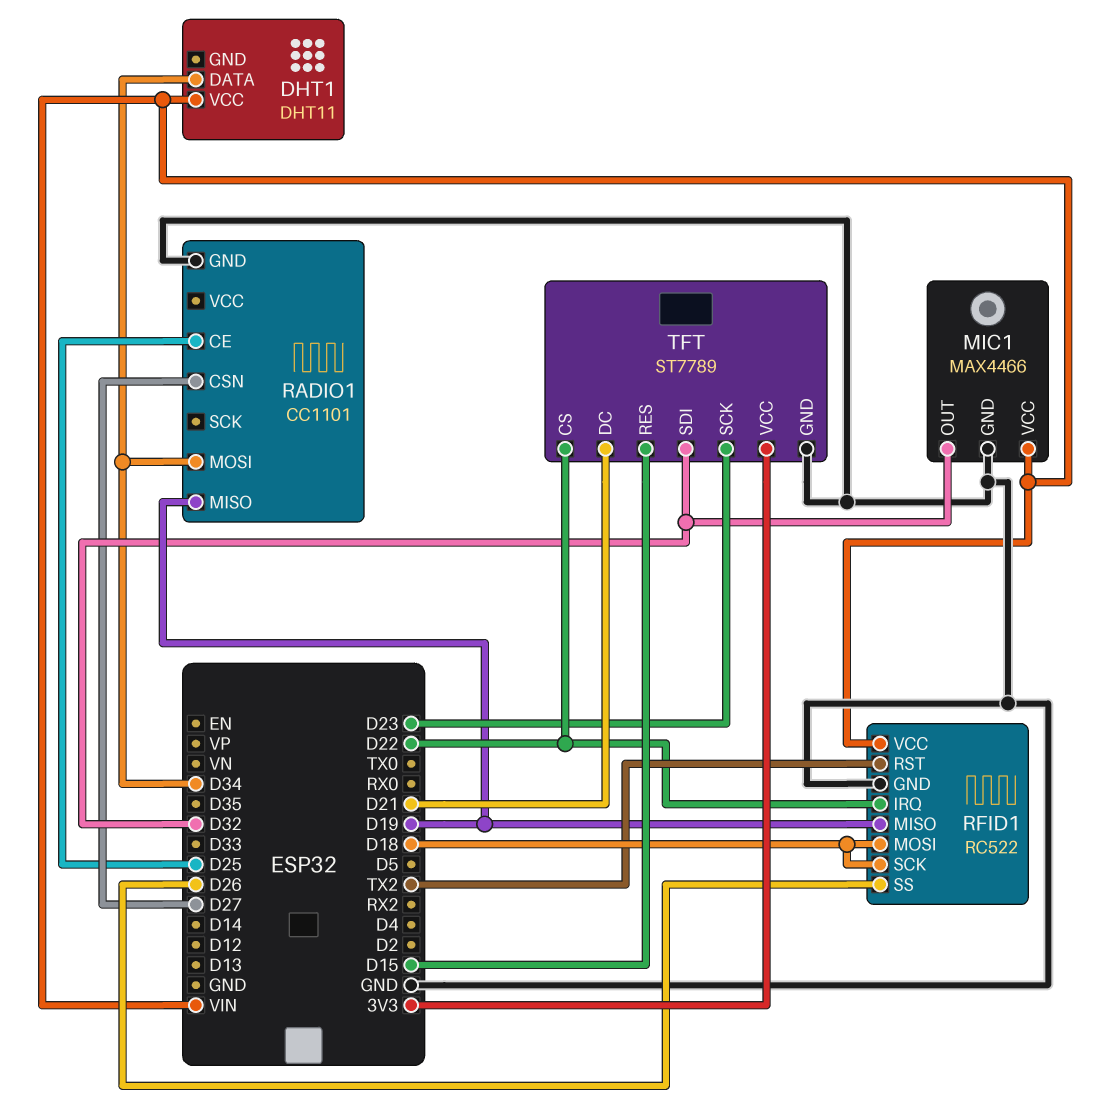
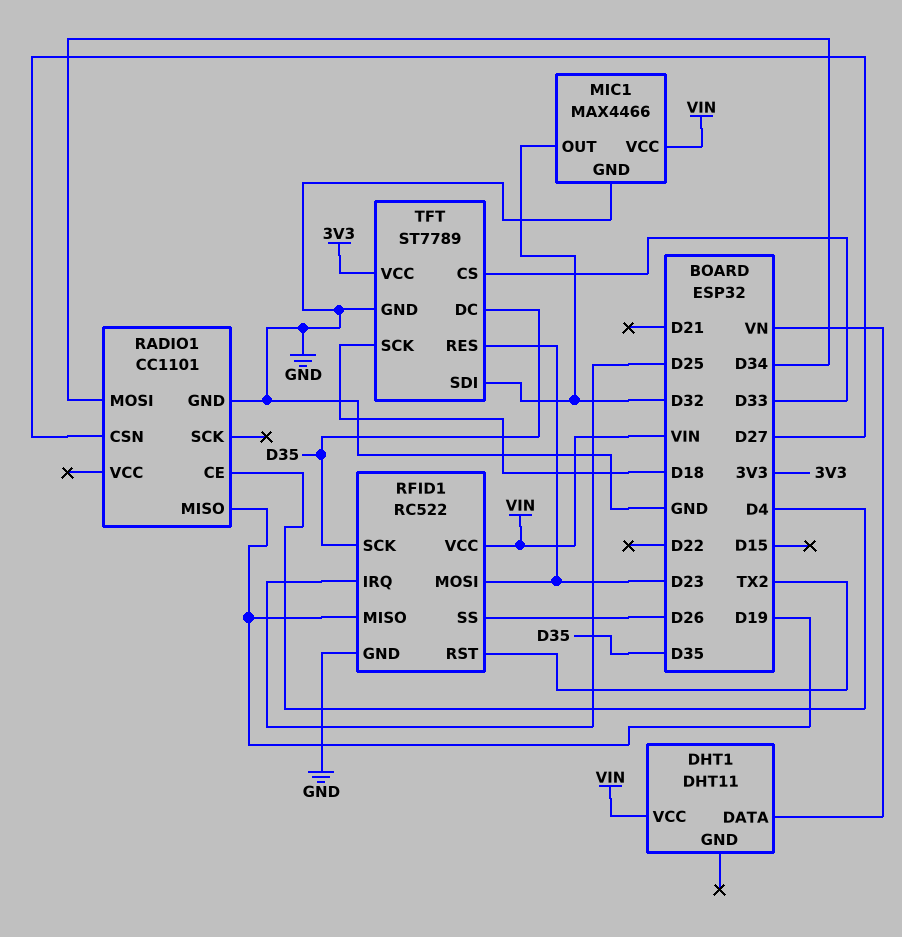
DHT1 pin DATA: D34 -> VN
RADIO1 pin CE: D25 -> D4
RFID1 pin IRQ: D22 -> D25
RFID1 pin MOSI: D18 -> D23
RFID1 pin SCK: D18 -> D35
TFT pin CS: D22 -> D33
TFT pin DC: D21 -> D35
TFT pin RES: D15 -> D23
TFT pin SCK: D23 -> D18

